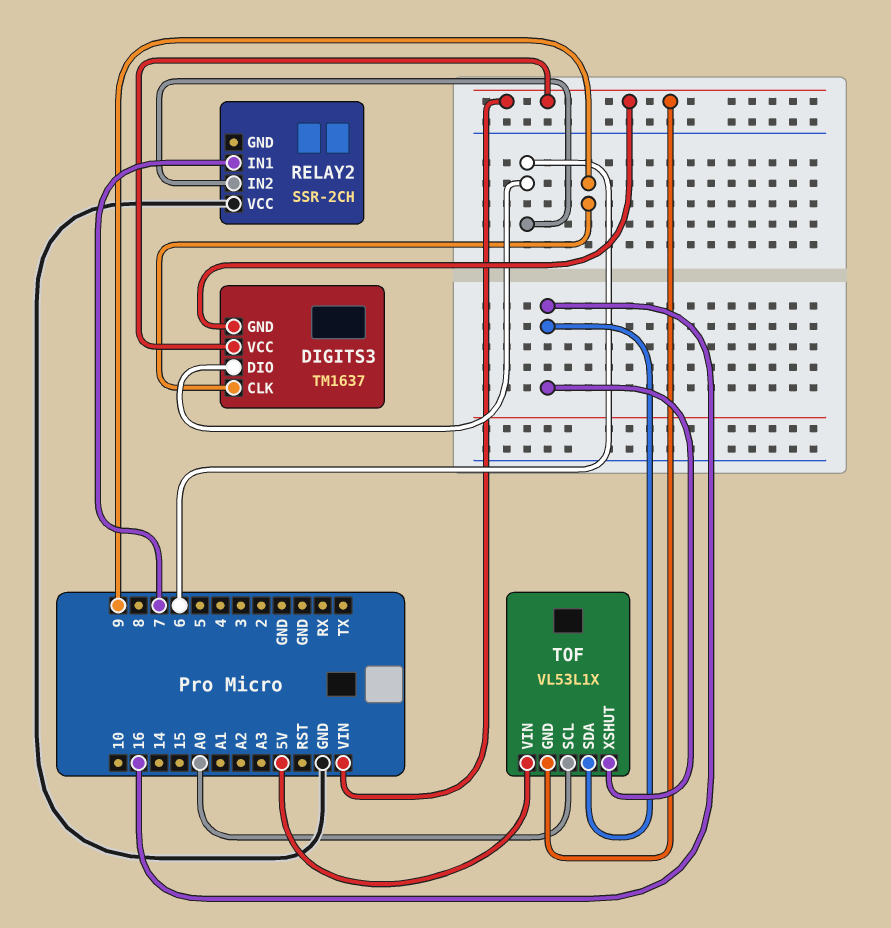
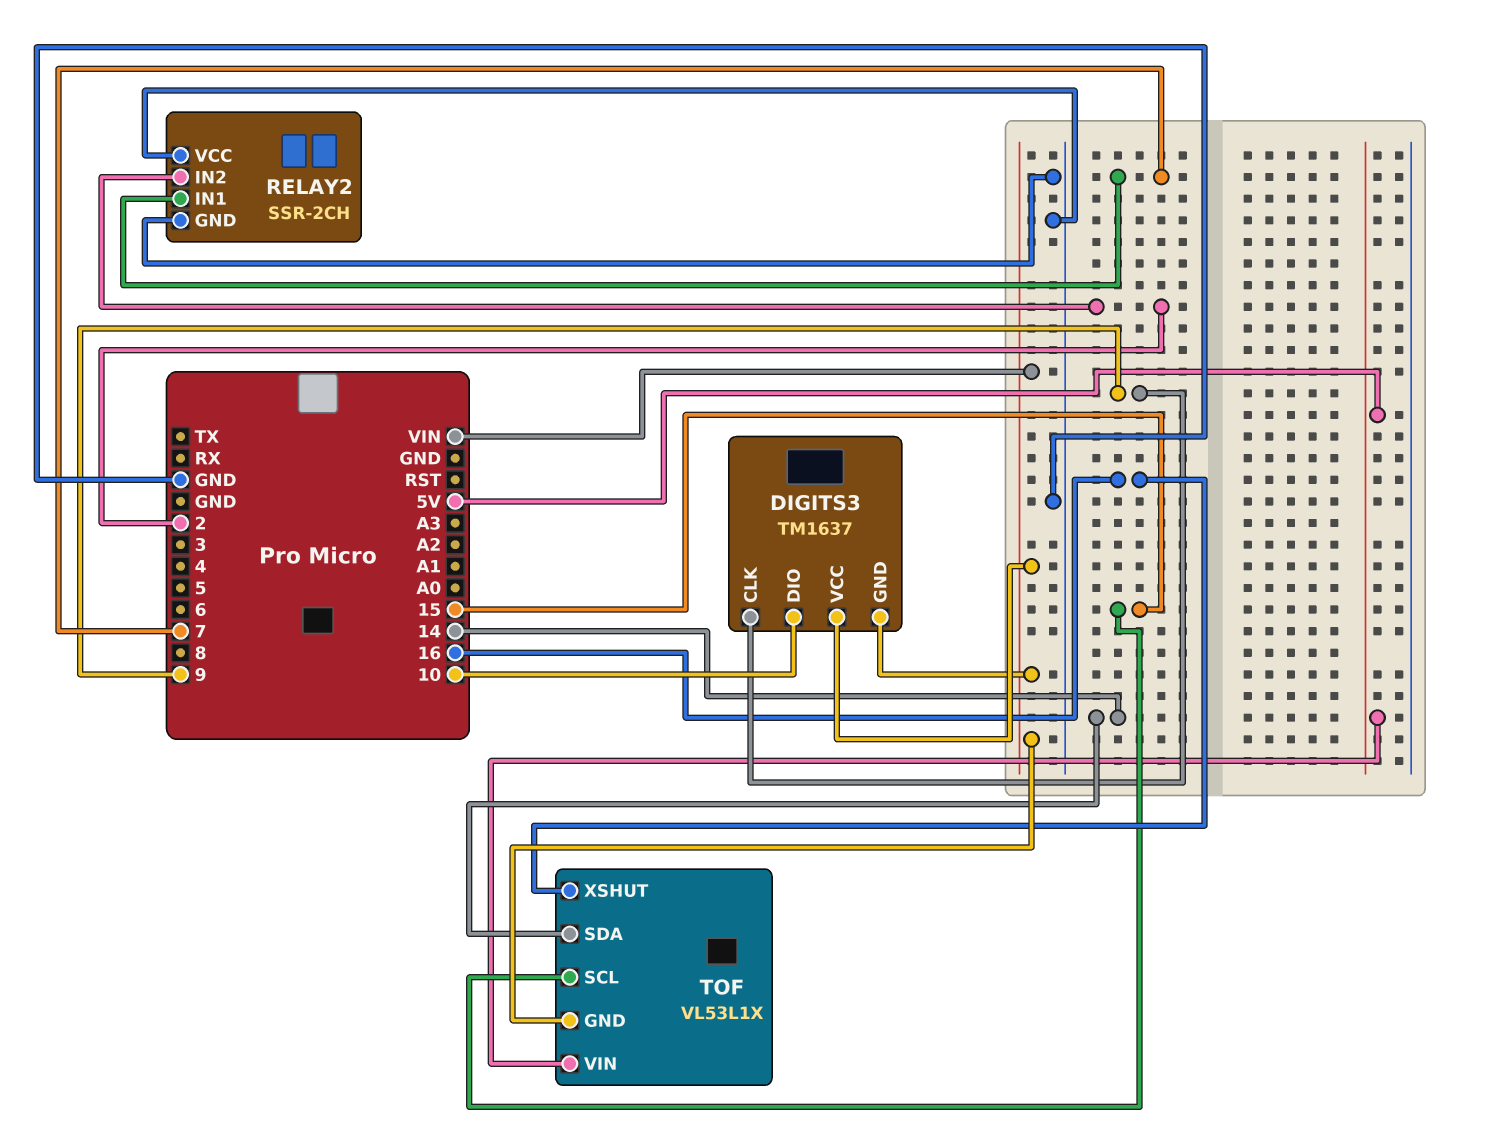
DIGITS3 pin DIO: 6 -> 10
RELAY2 pin GND: none -> GND
RELAY2 pin IN2: 6 -> 2
TOF pin SCL: A0 -> 15
TOF pin SDA: 16 -> 14

